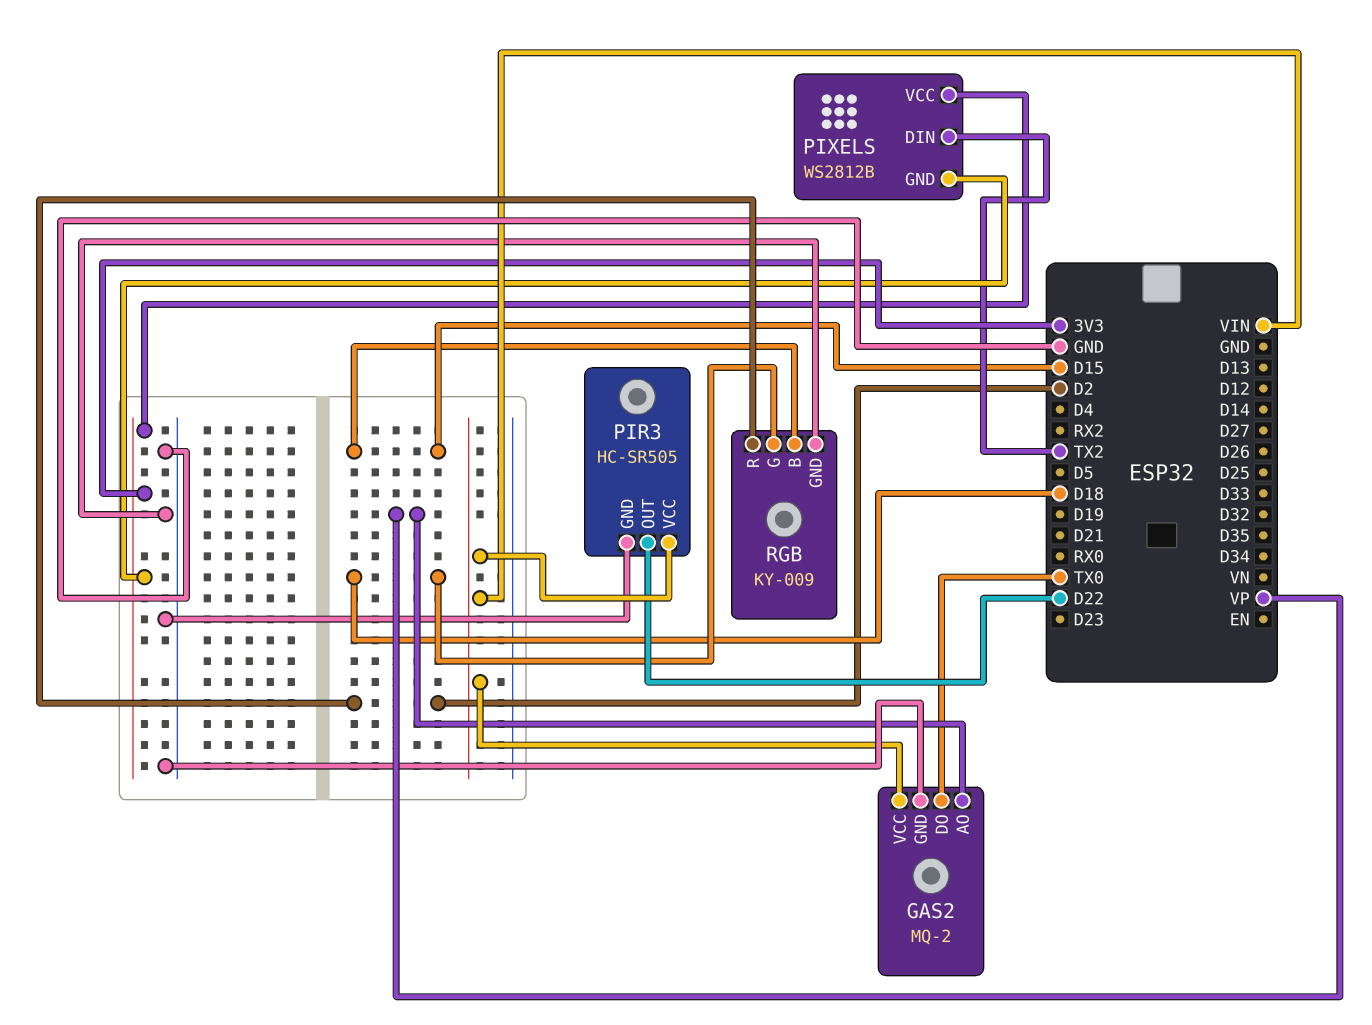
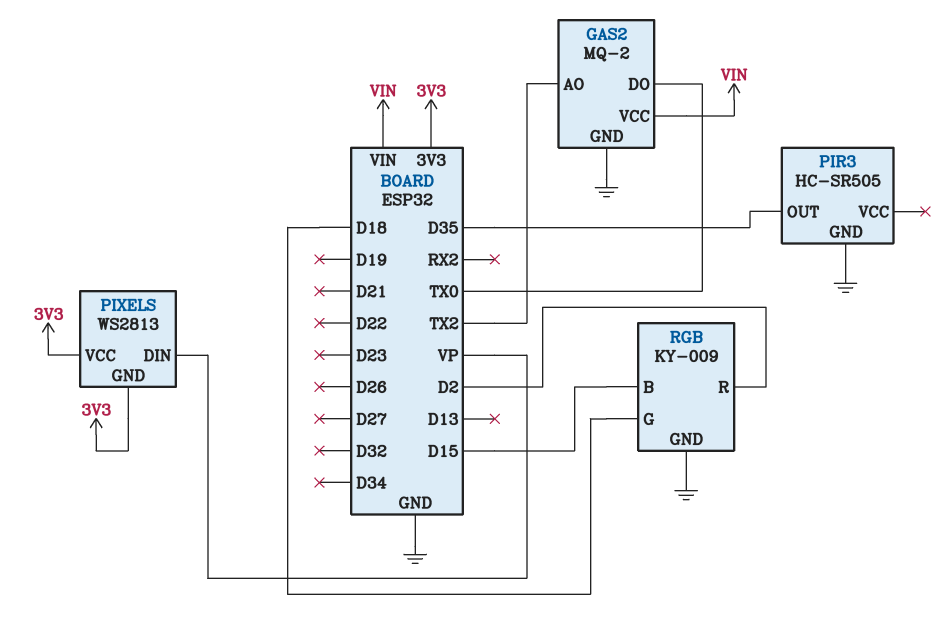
GAS2 pin AO: VP -> TX2
PIR3 pin OUT: D22 -> D35
PIR3 pin VCC: VIN -> none
PIXELS: WS2812B -> WS2813
PIXELS pin DIN: TX2 -> VP

